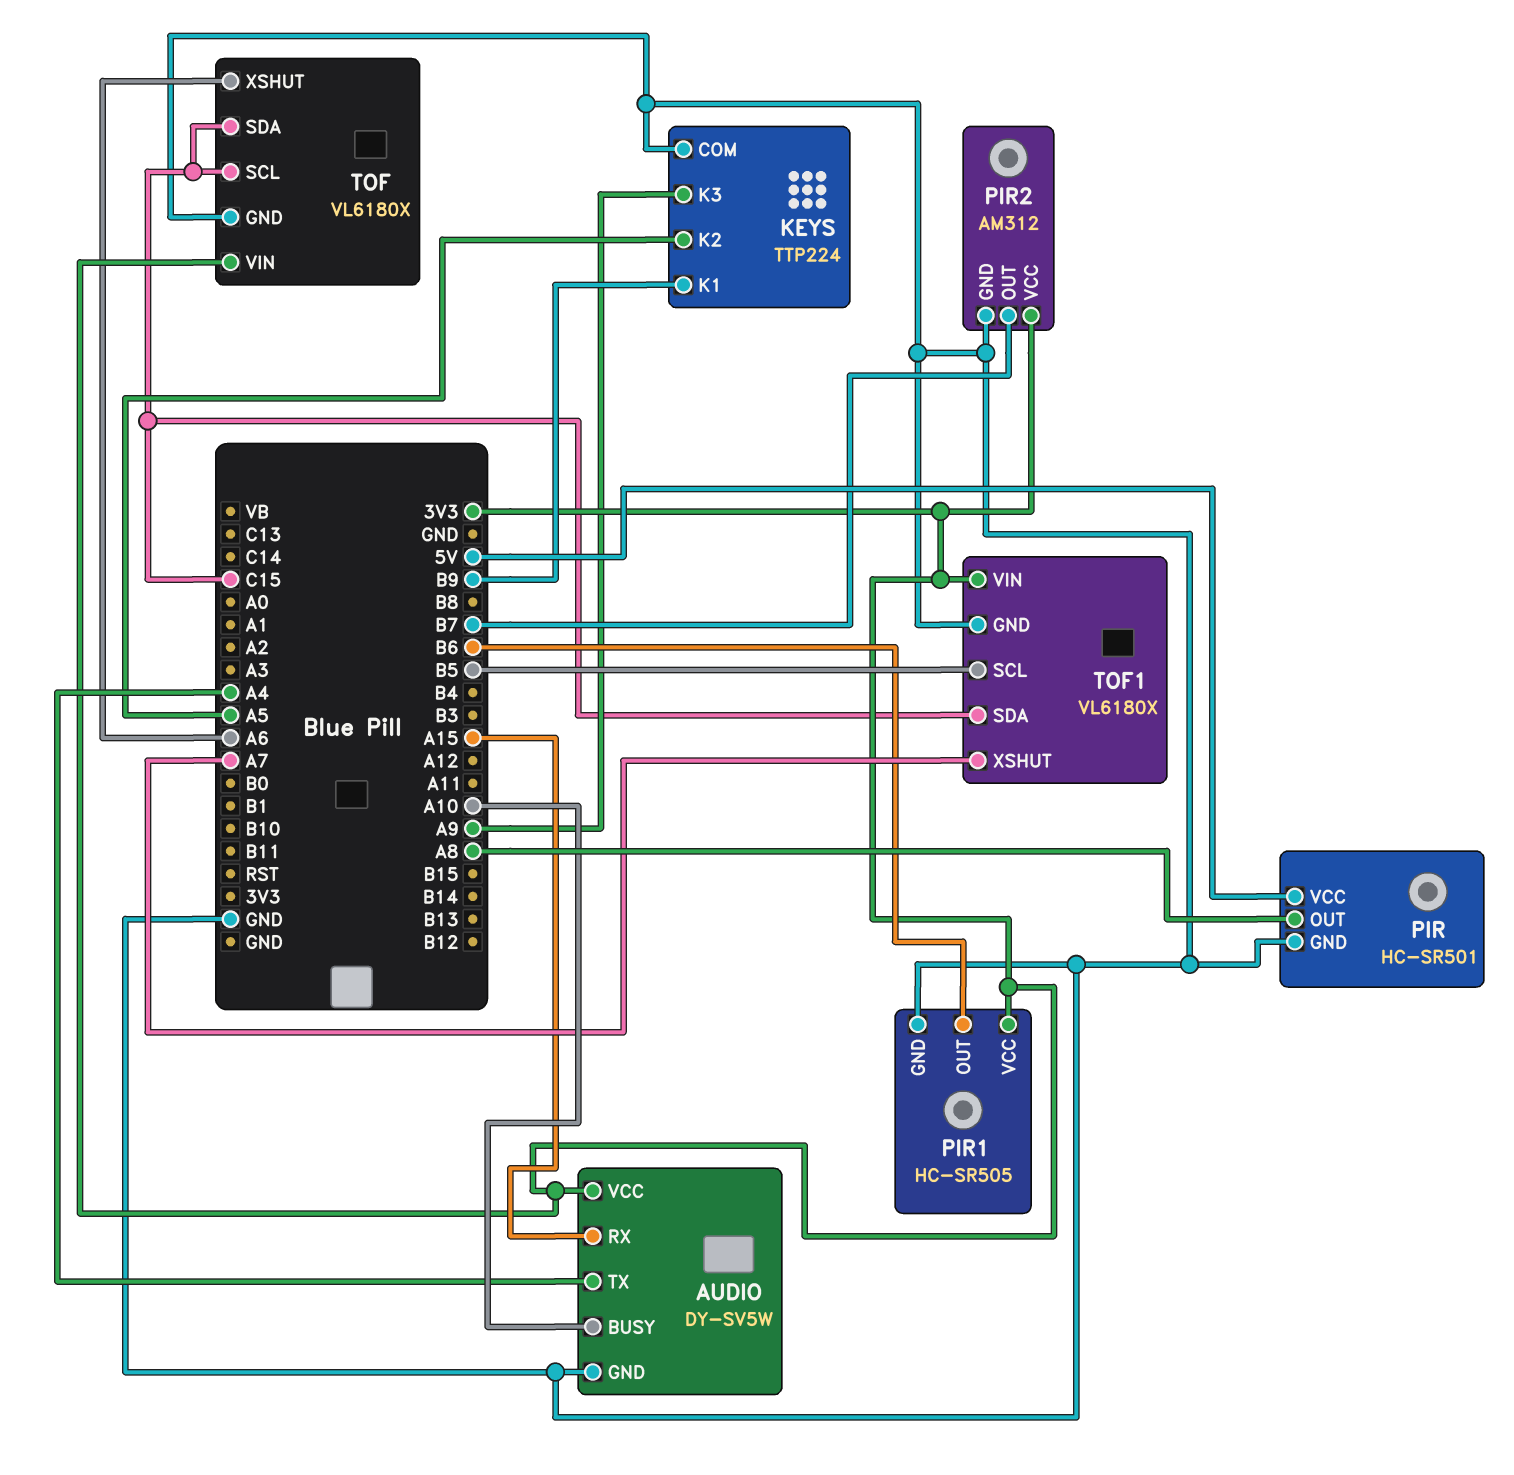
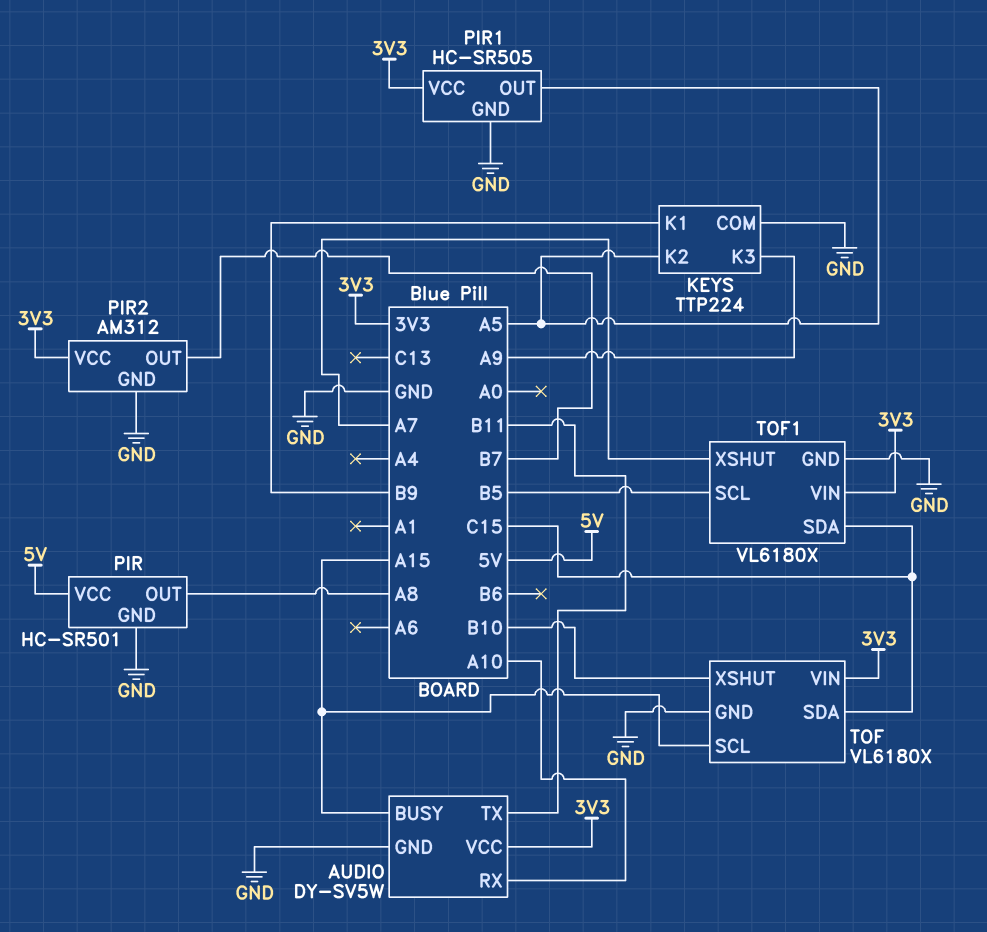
AUDIO pin BUSY: A10 -> A15
AUDIO pin RX: A15 -> A10
AUDIO pin TX: A4 -> B11
PIR1 pin OUT: B6 -> A5
TOF pin SCL: C15 -> A15
TOF pin XSHUT: A6 -> B10

